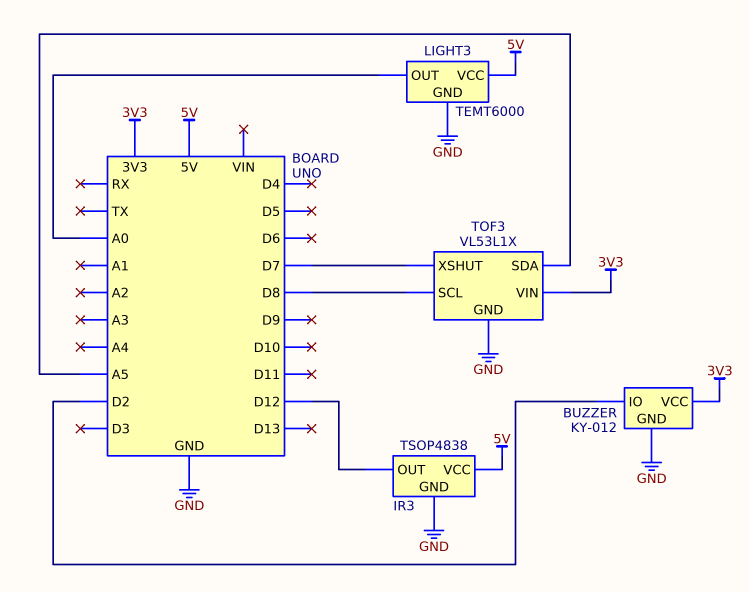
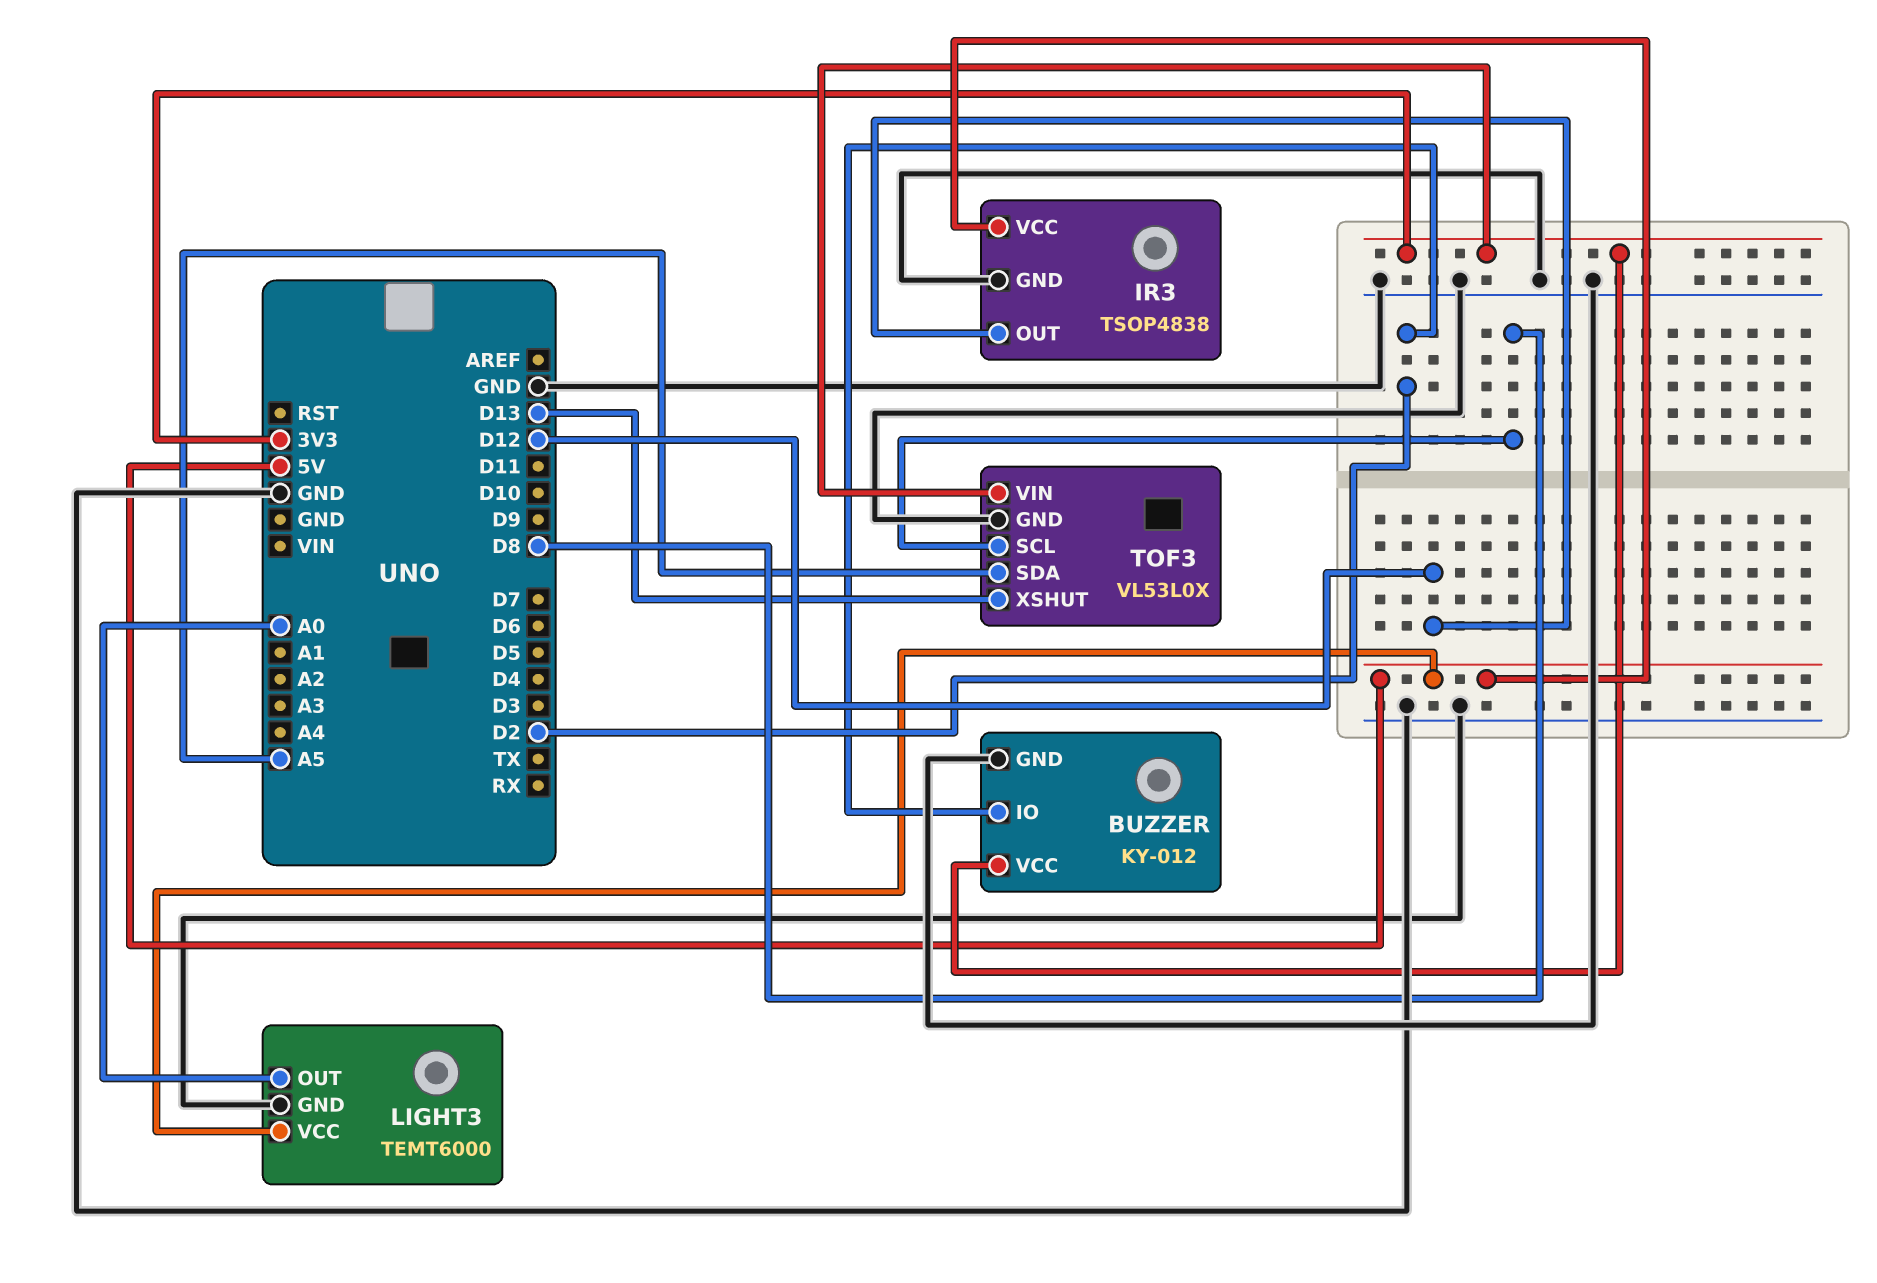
TOF3: VL53L1X -> VL53L0X
TOF3 pin XSHUT: D7 -> D13

